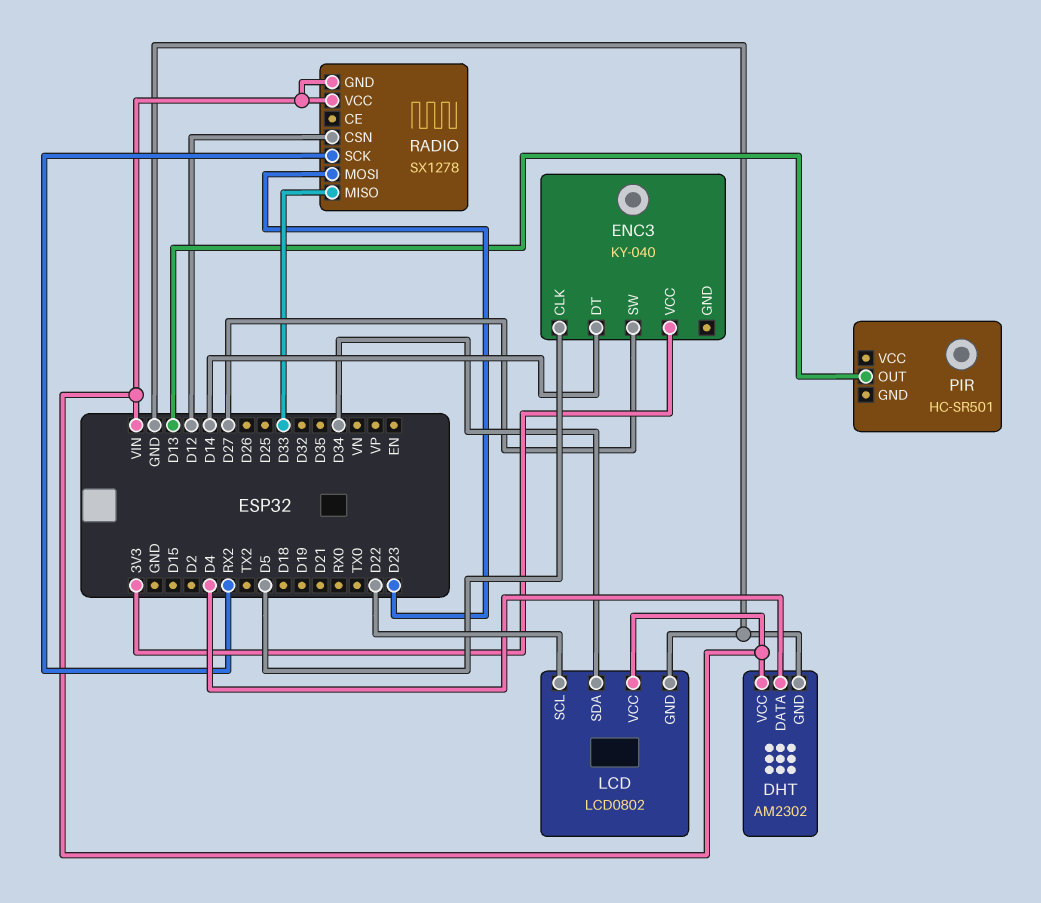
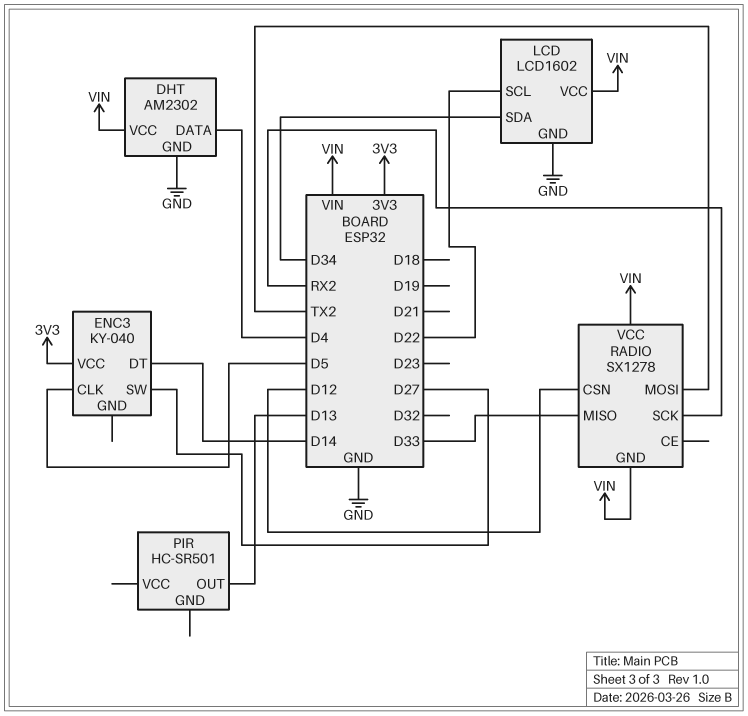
LCD: LCD0802 -> LCD1602
RADIO pin MOSI: D23 -> TX2

